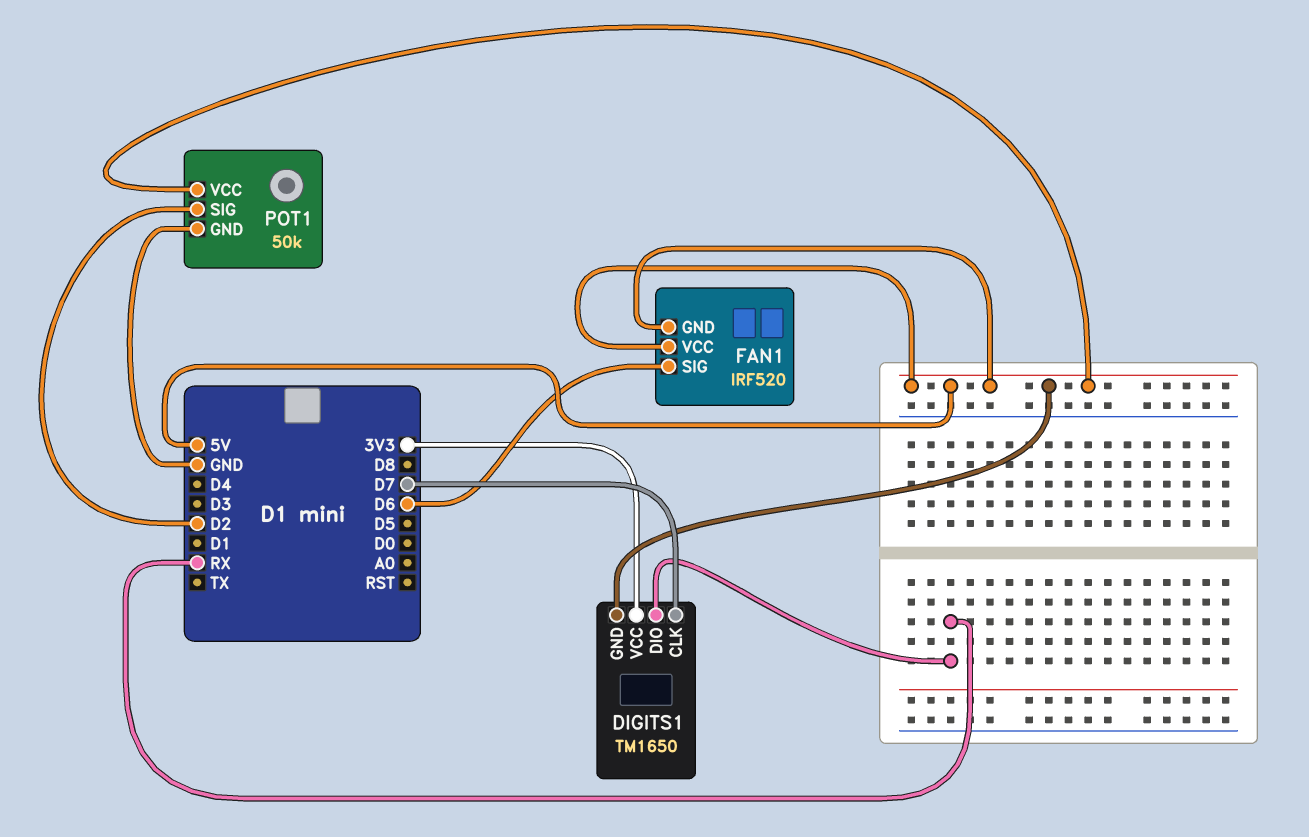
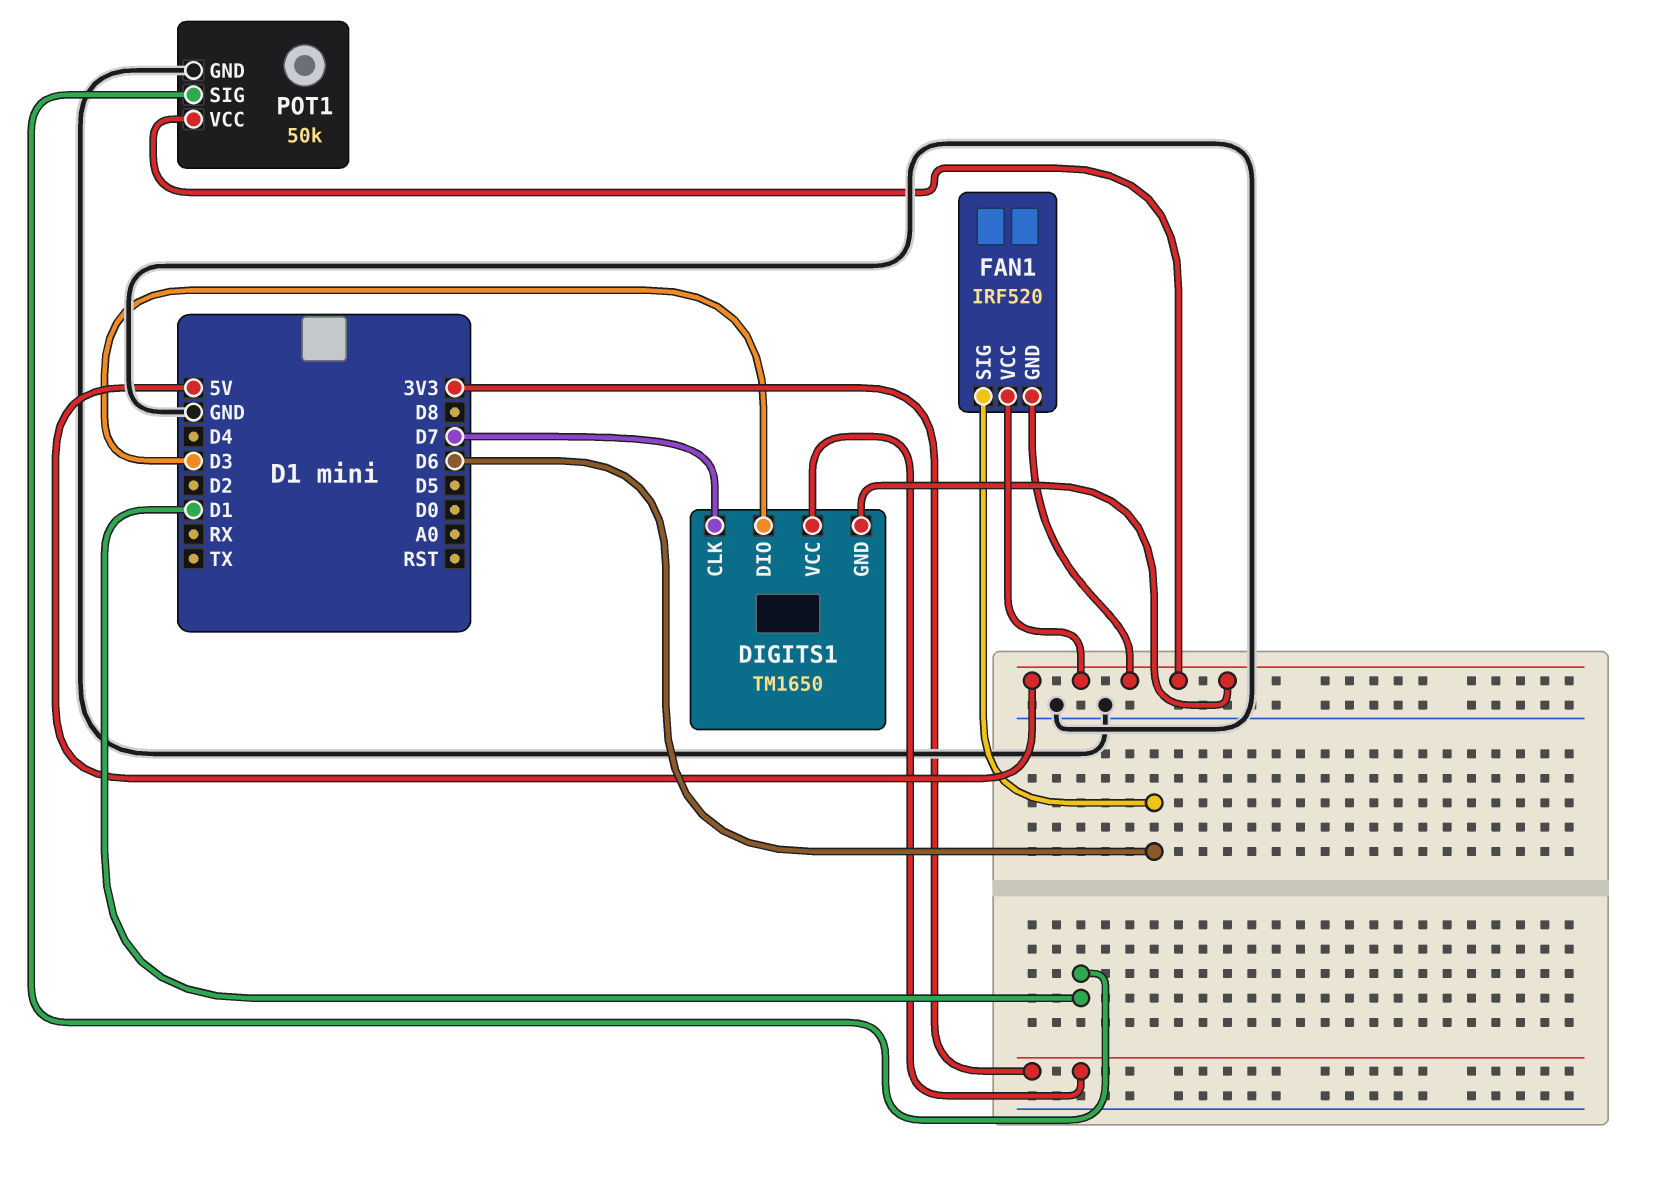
DIGITS1 pin DIO: RX -> D3
POT1 pin SIG: D2 -> D1

